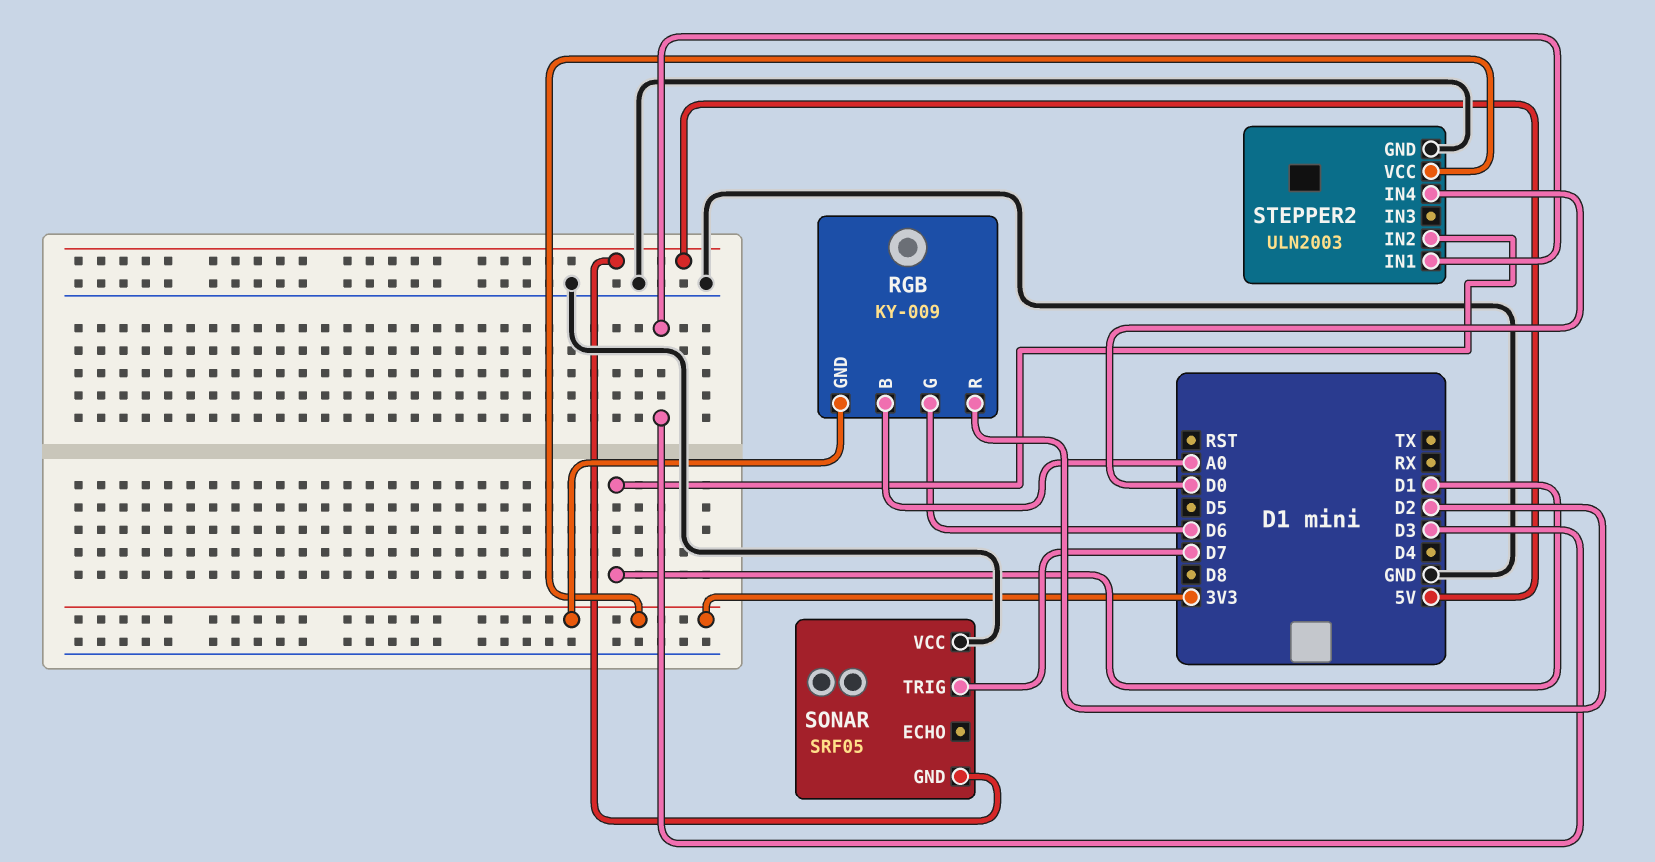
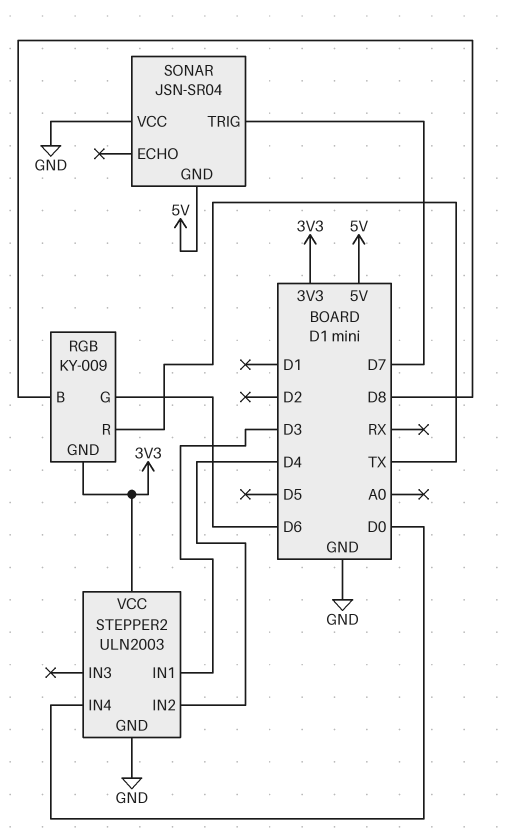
RGB pin B: A0 -> D8
RGB pin R: D2 -> TX
SONAR: SRF05 -> JSN-SR04
STEPPER2 pin IN2: D1 -> D4

